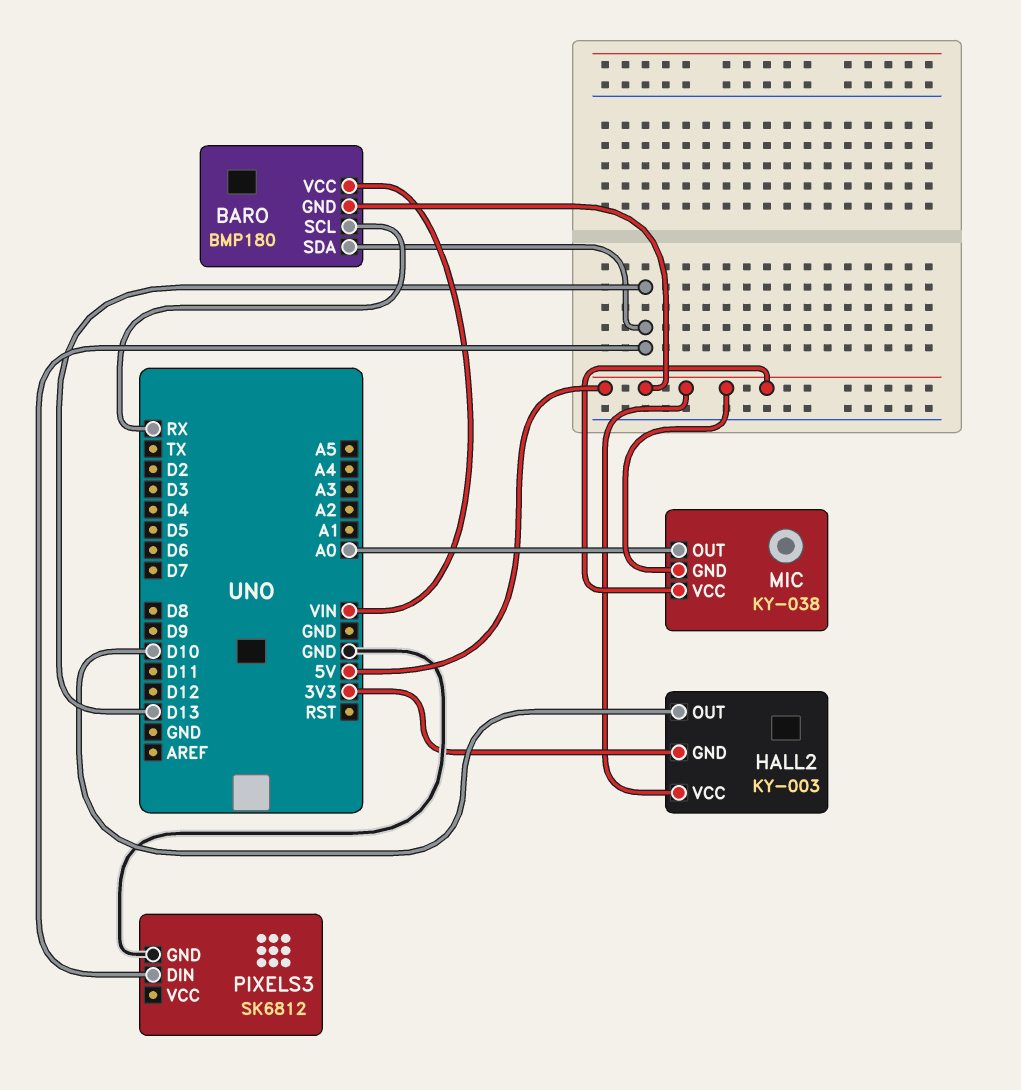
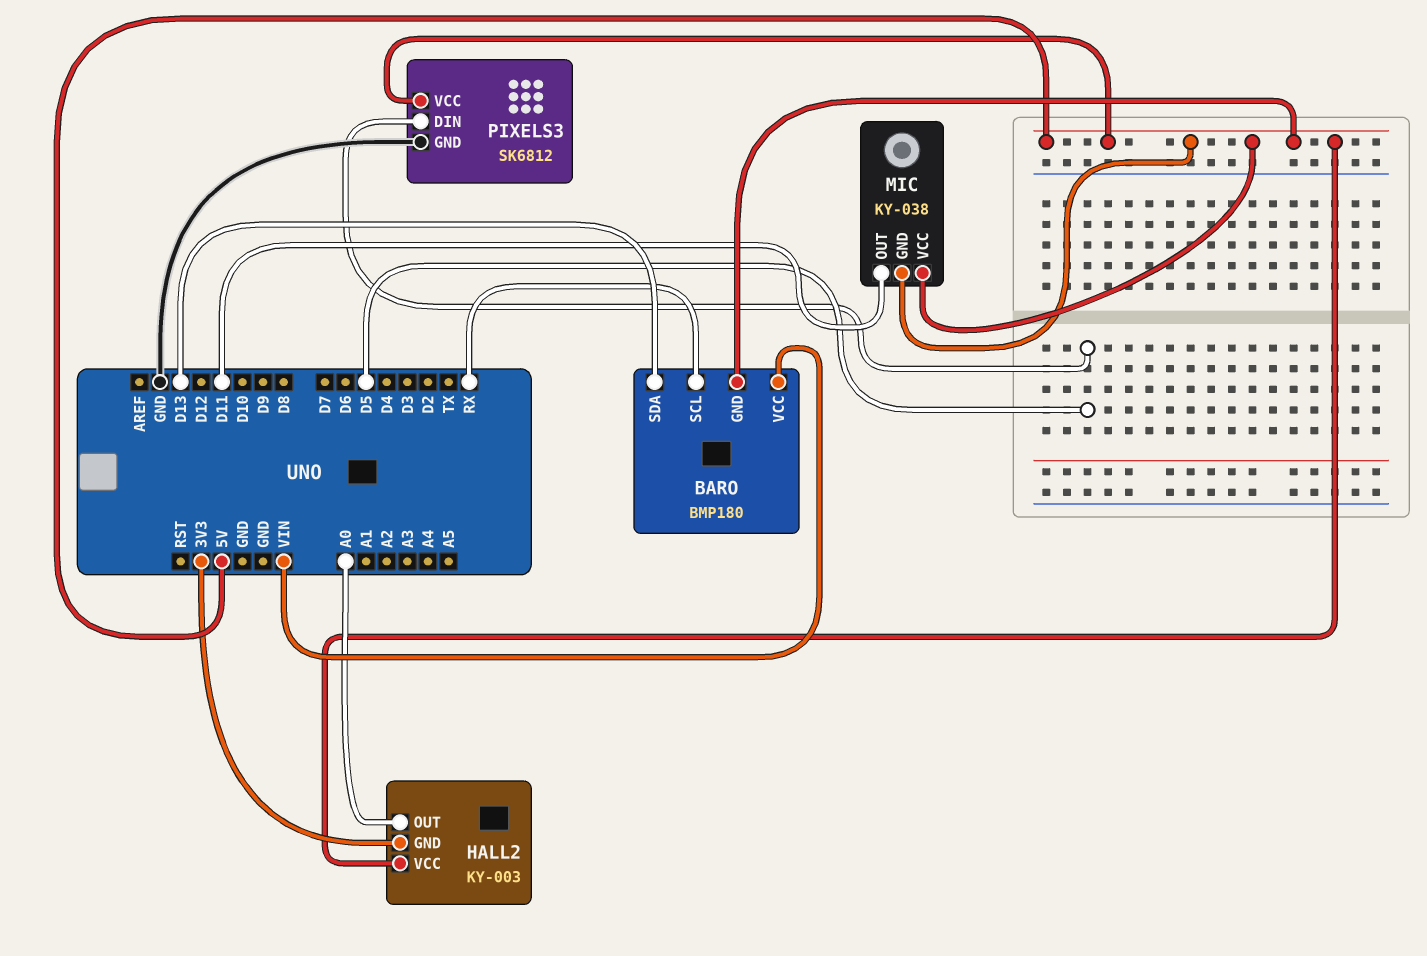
HALL2 pin OUT: D10 -> A0
MIC pin OUT: A0 -> D11
PIXELS3 pin DIN: D13 -> D5
PIXELS3 pin VCC: none -> 5V

